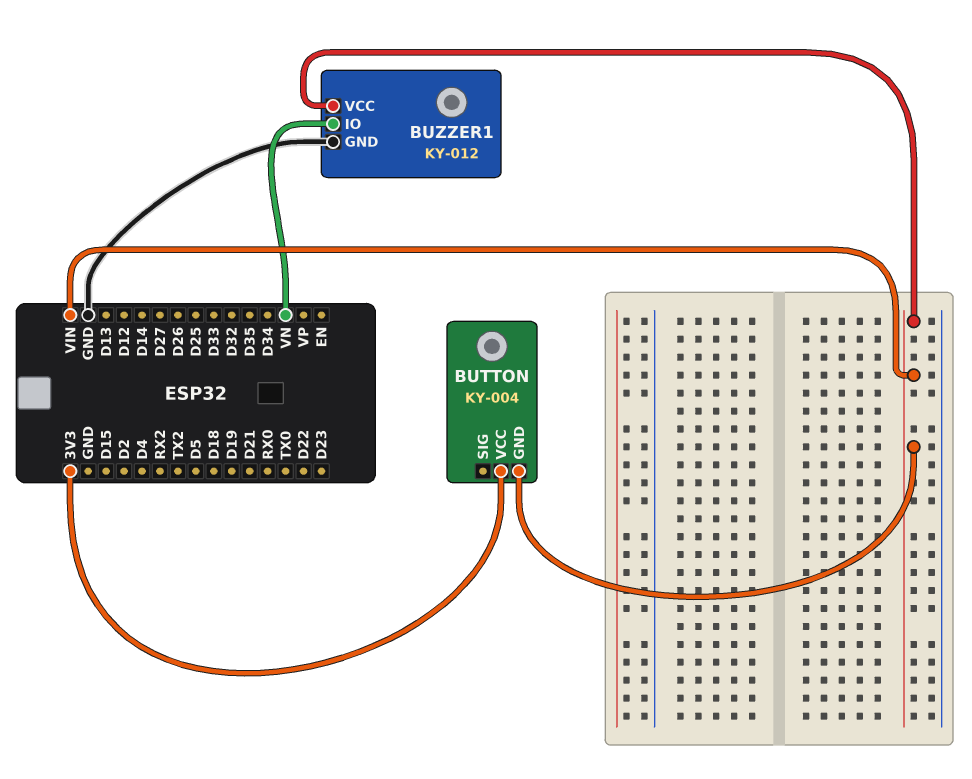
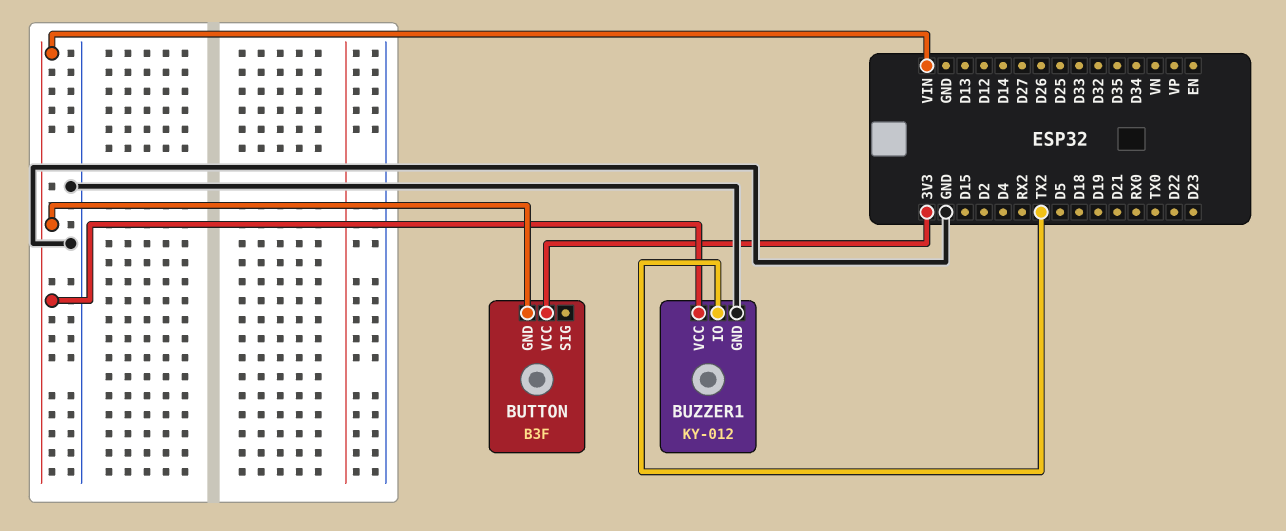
BUTTON: KY-004 -> B3F
BUZZER1 pin IO: VN -> TX2

